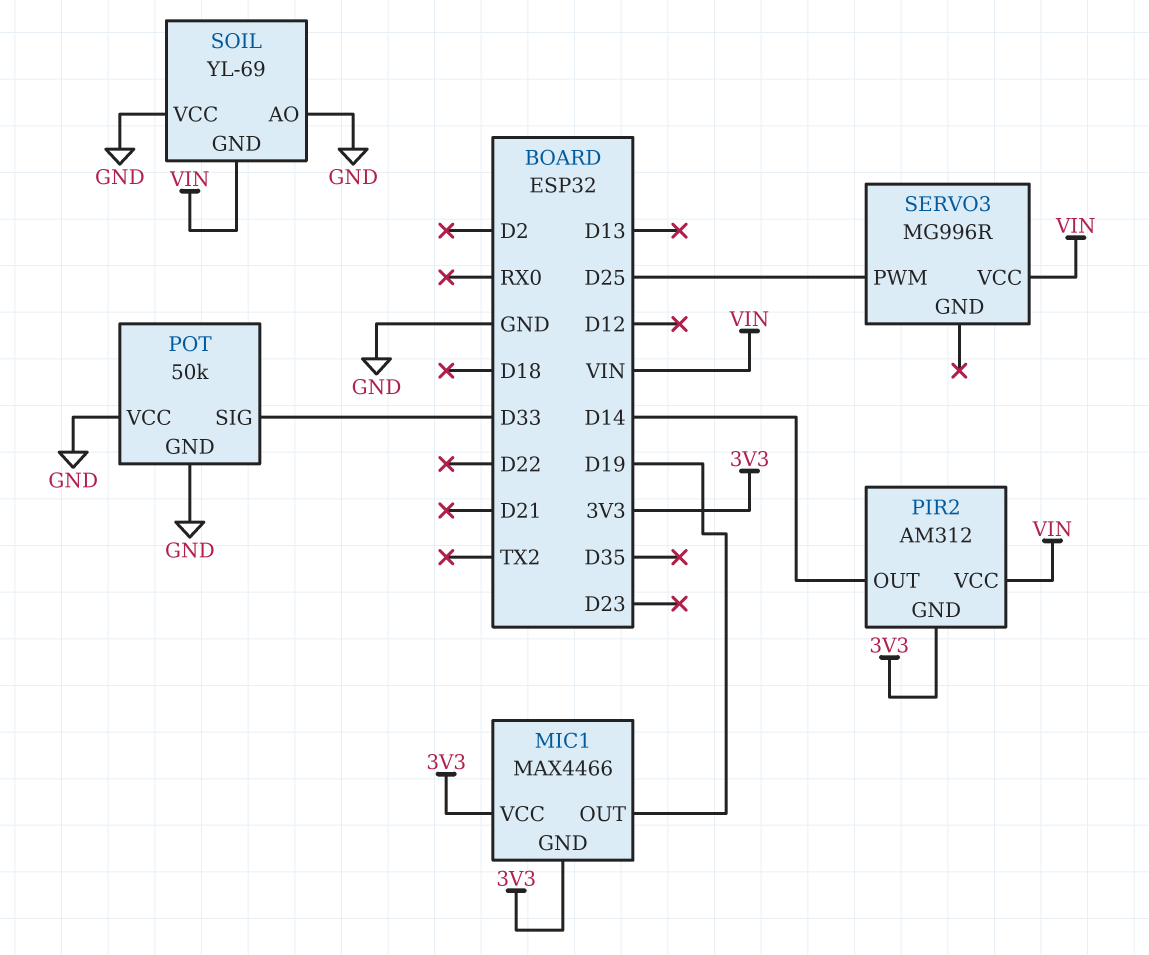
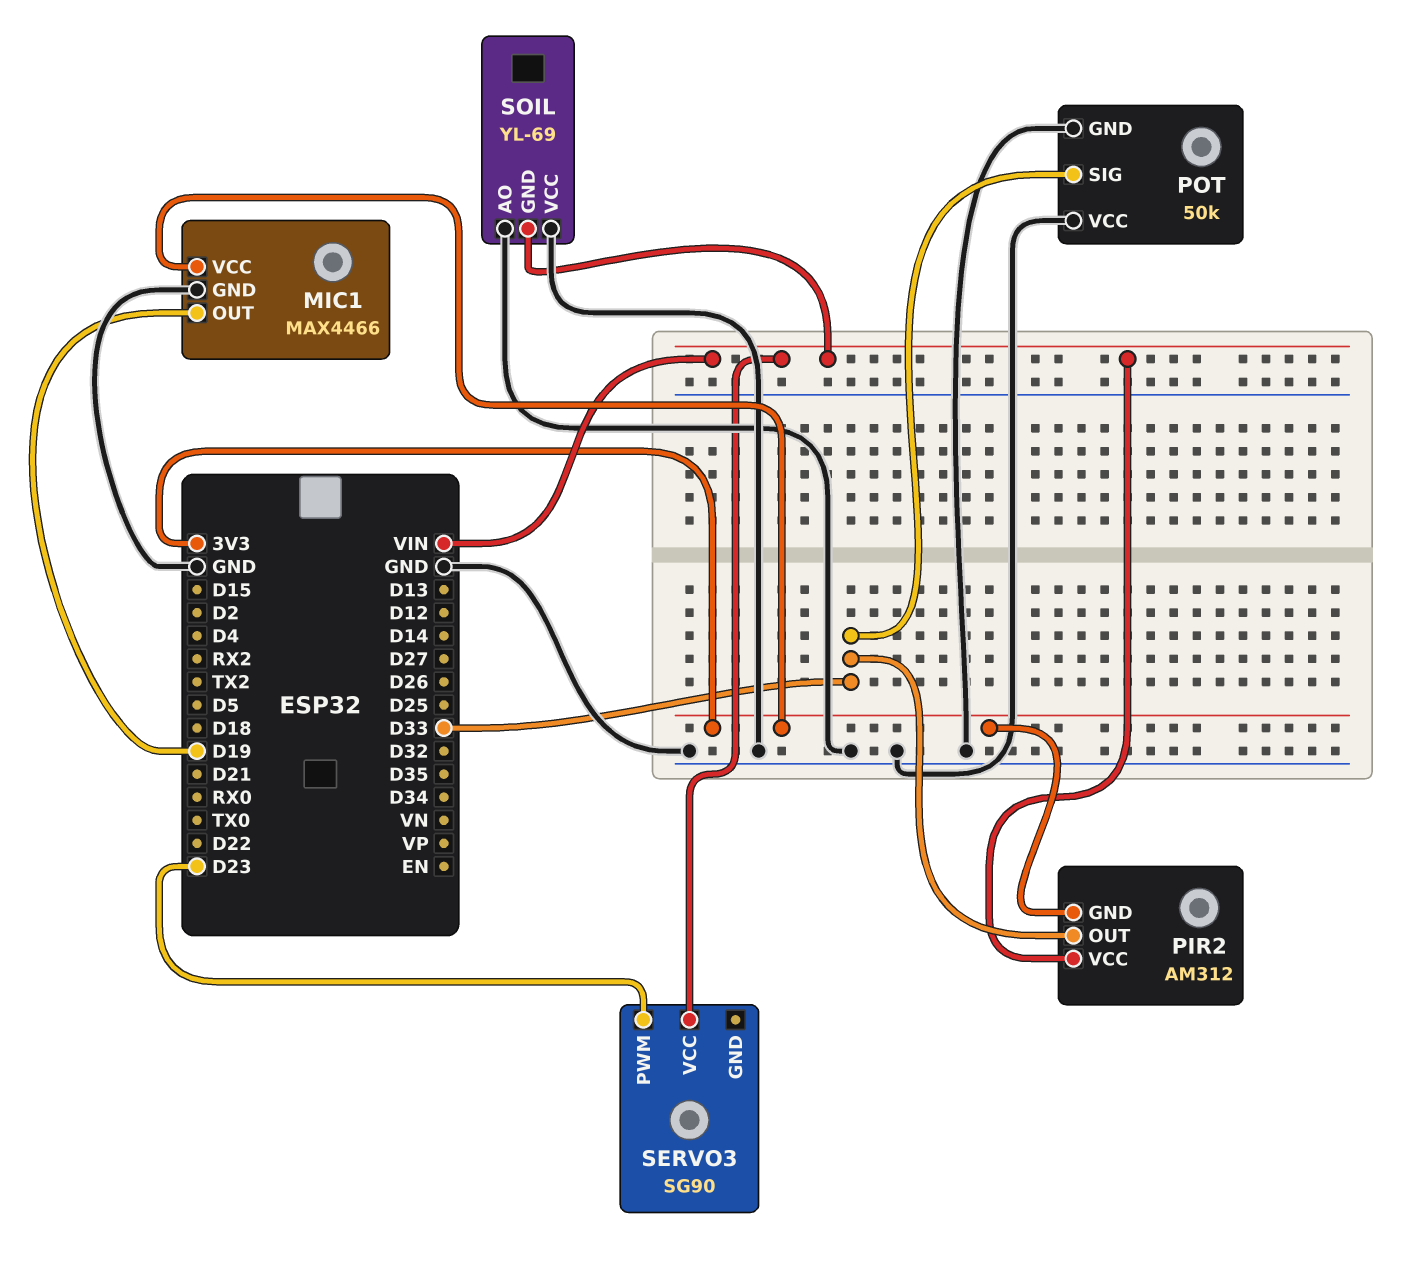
MIC1 pin GND: 3V3 -> GND
PIR2 pin OUT: D14 -> D33
SERVO3: MG996R -> SG90
SERVO3 pin PWM: D25 -> D23

